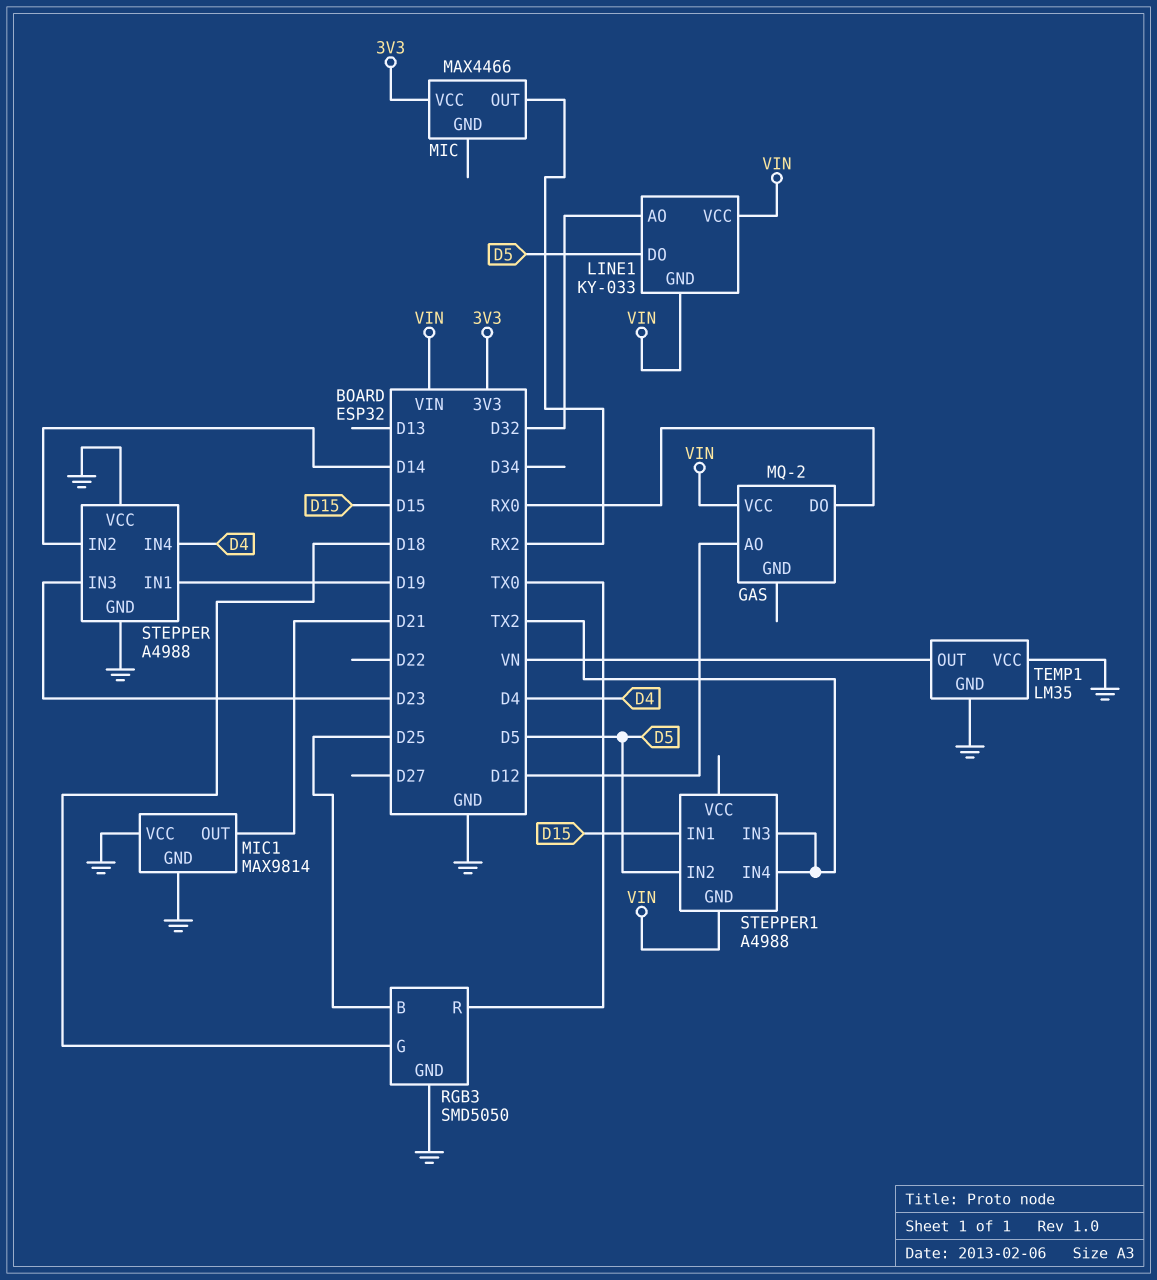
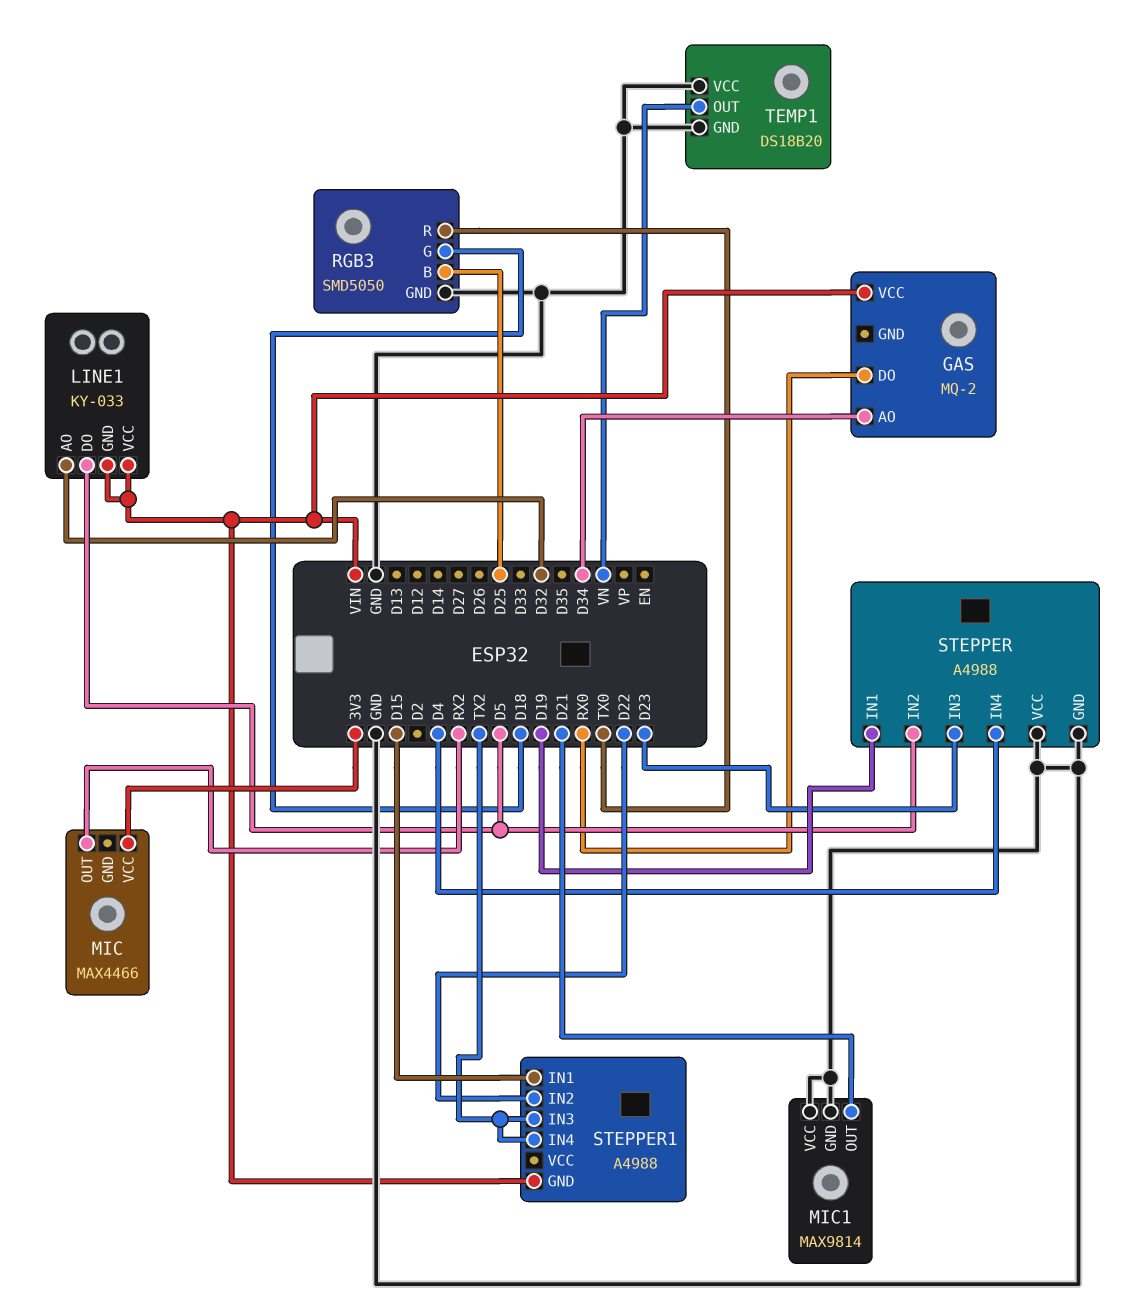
GAS pin AO: D12 -> D34
STEPPER pin IN2: D14 -> D5
STEPPER1 pin IN2: D5 -> D22
TEMP1: LM35 -> DS18B20

